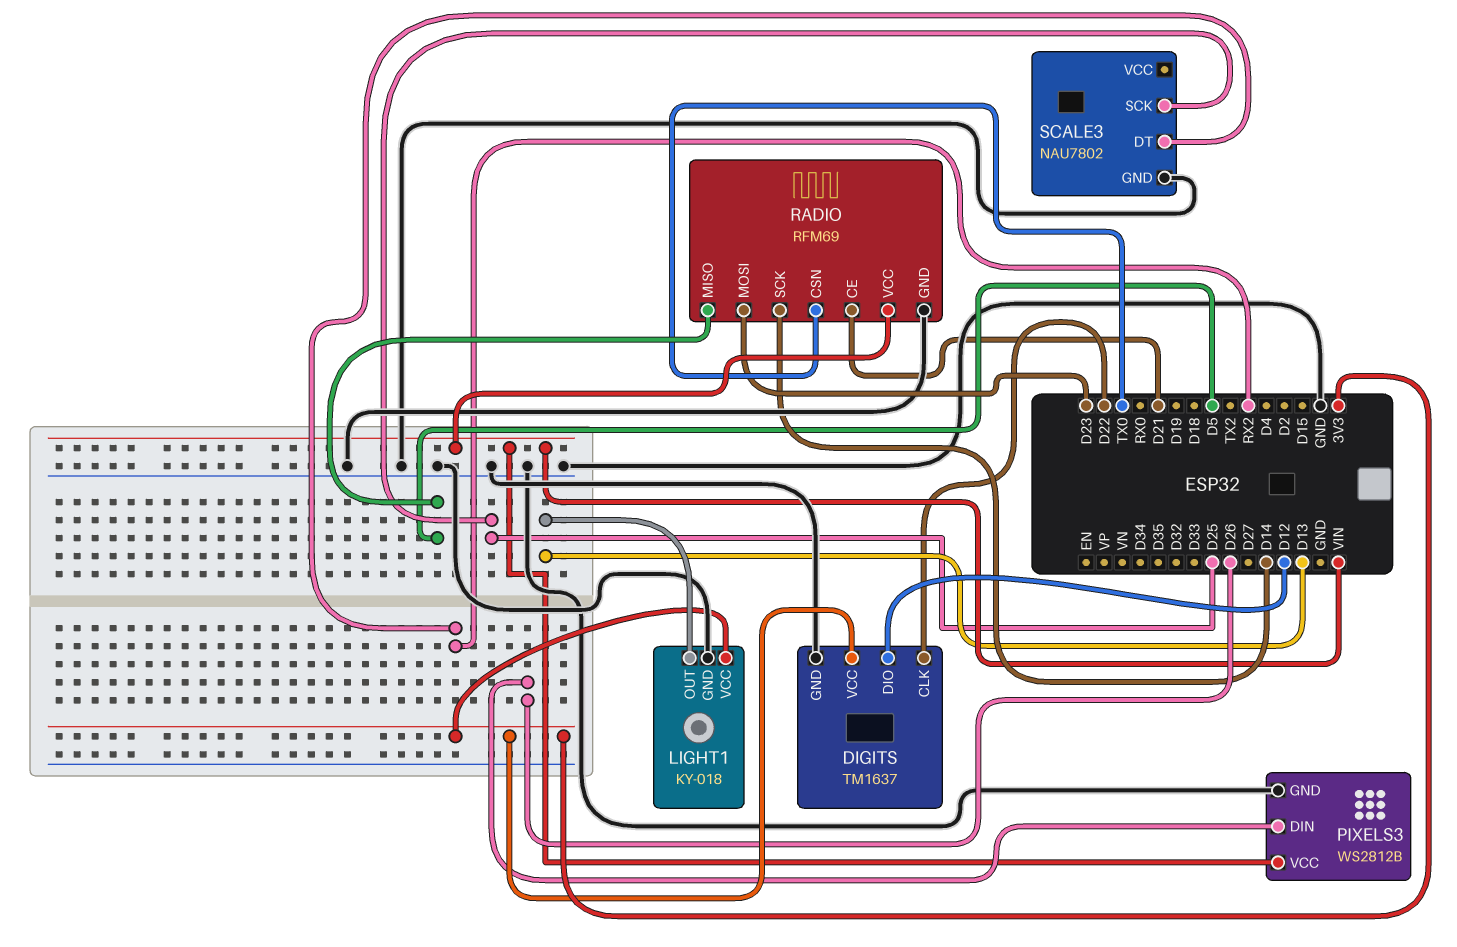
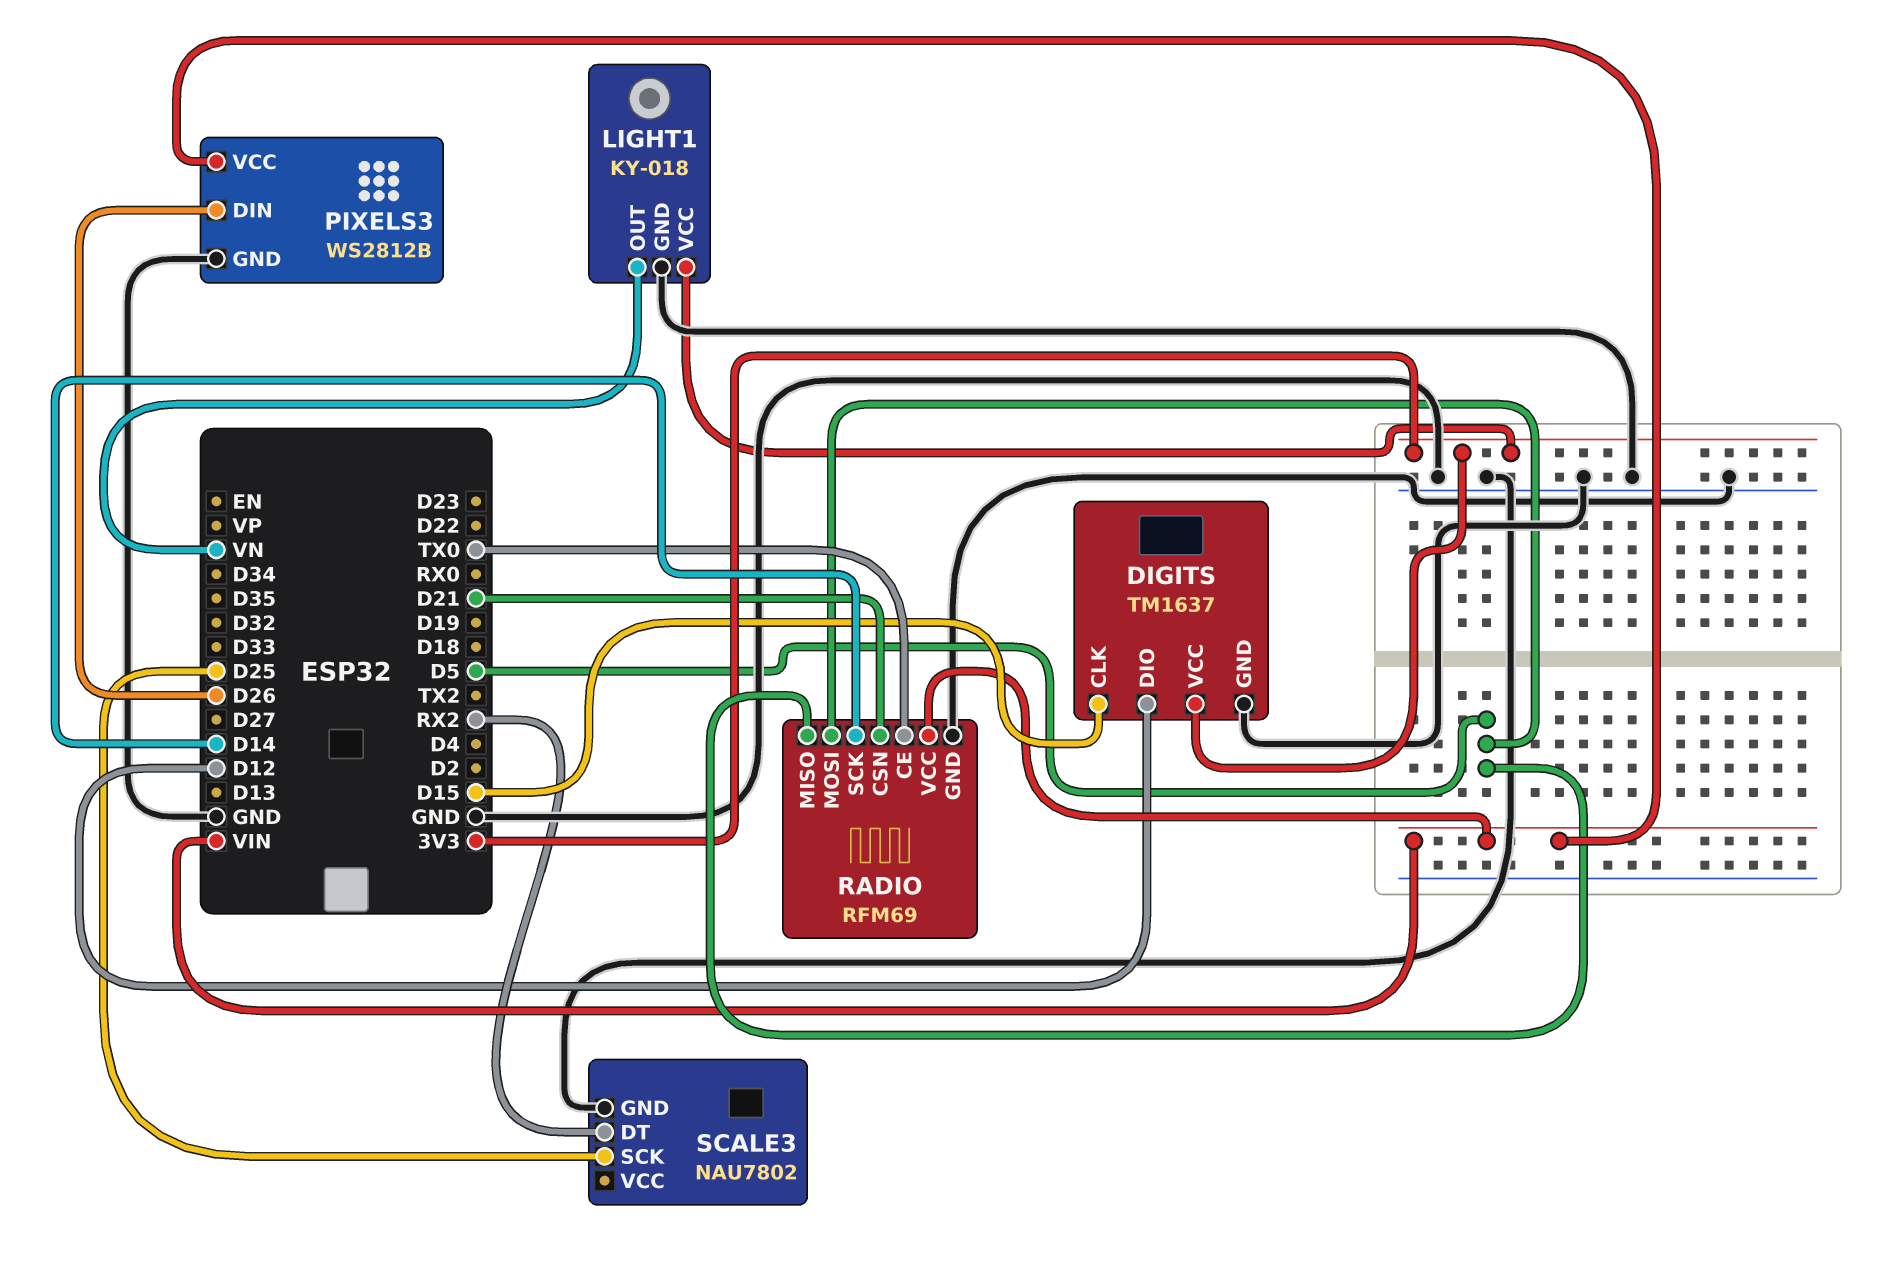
DIGITS pin CLK: D22 -> D15
LIGHT1 pin OUT: D13 -> VN
RADIO pin CE: D21 -> TX0
RADIO pin CSN: TX0 -> D21
RADIO pin MOSI: D23 -> D5

